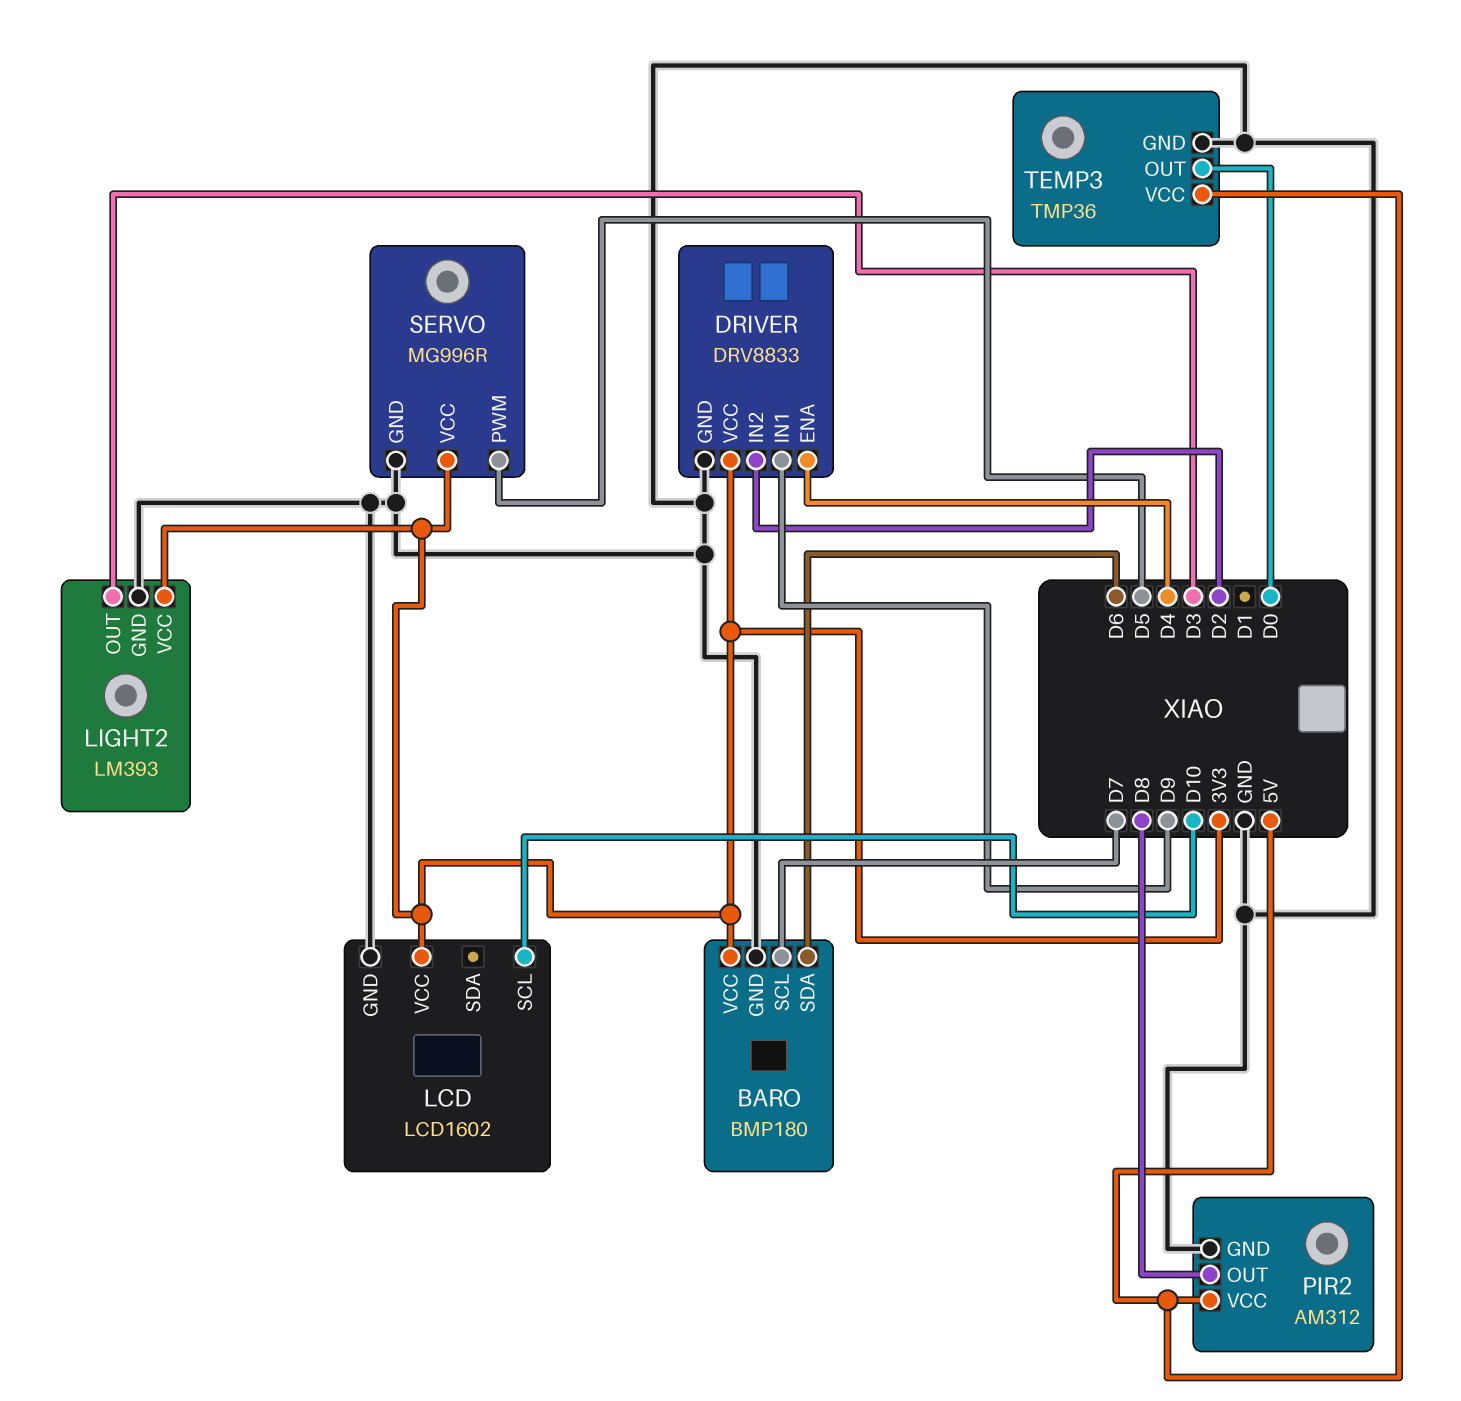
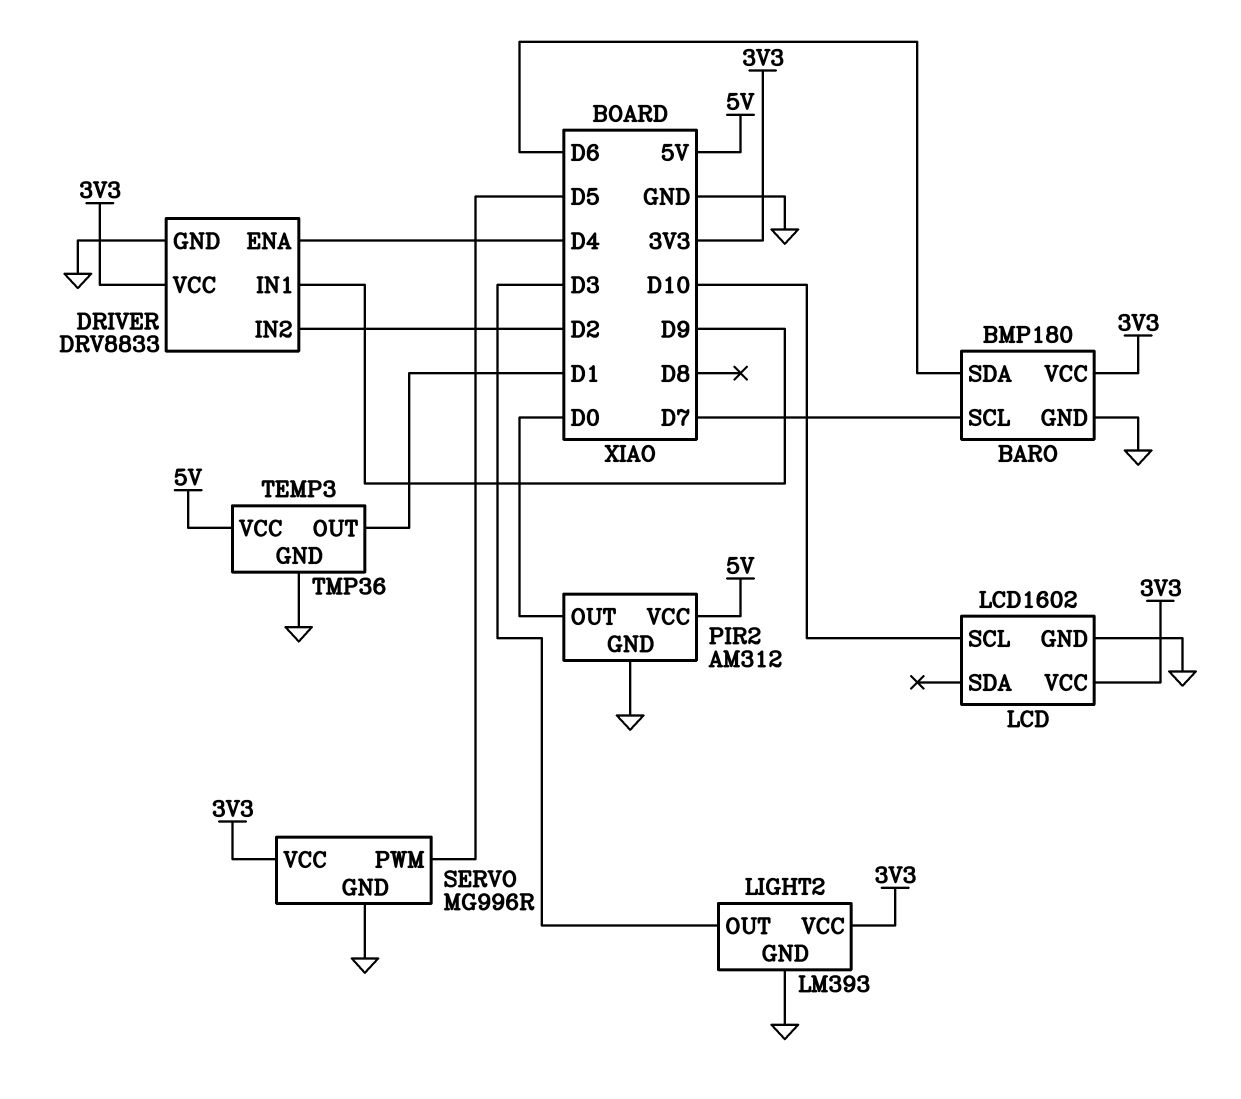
PIR2 pin OUT: D8 -> D0
TEMP3 pin OUT: D0 -> D1

